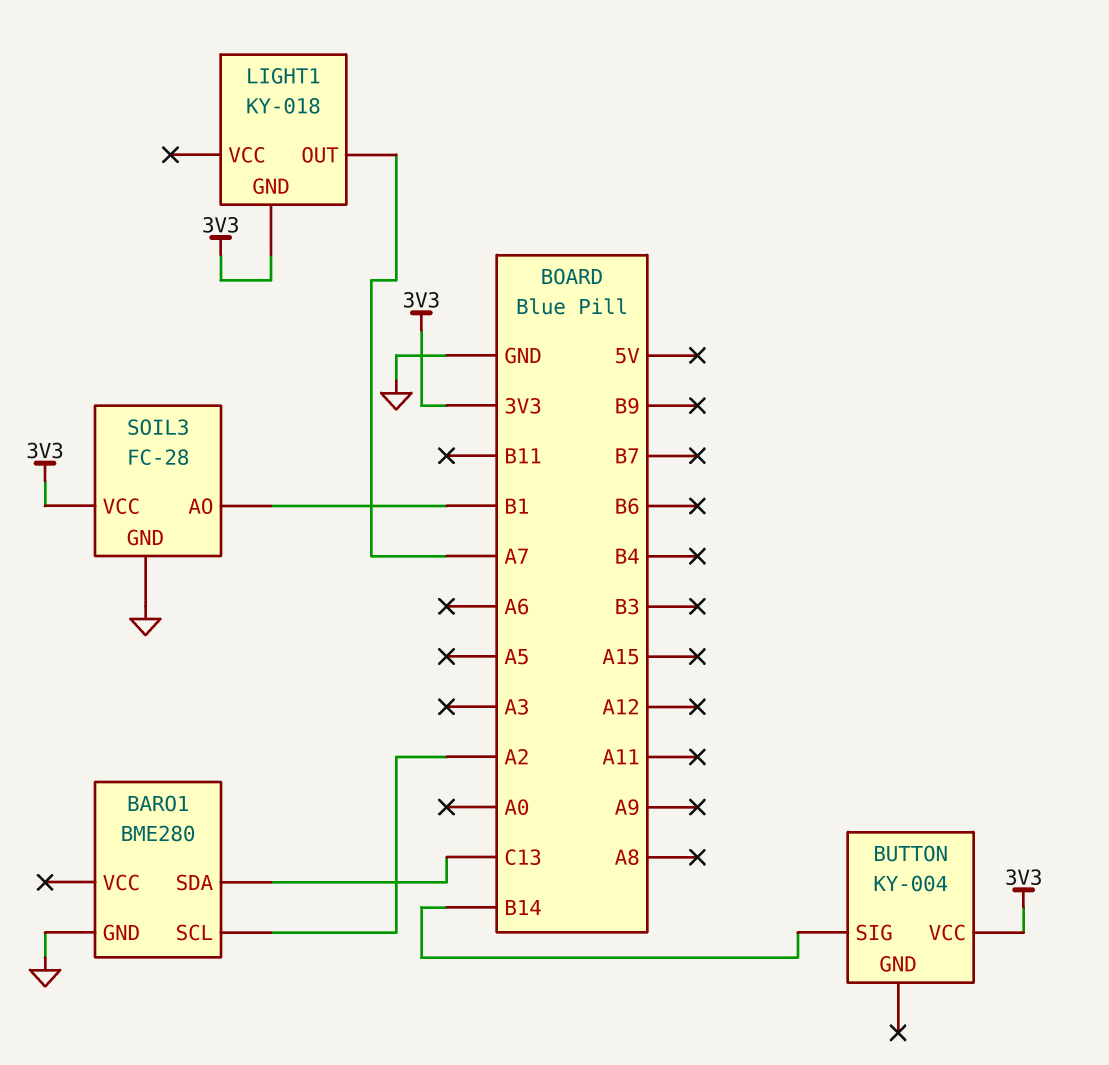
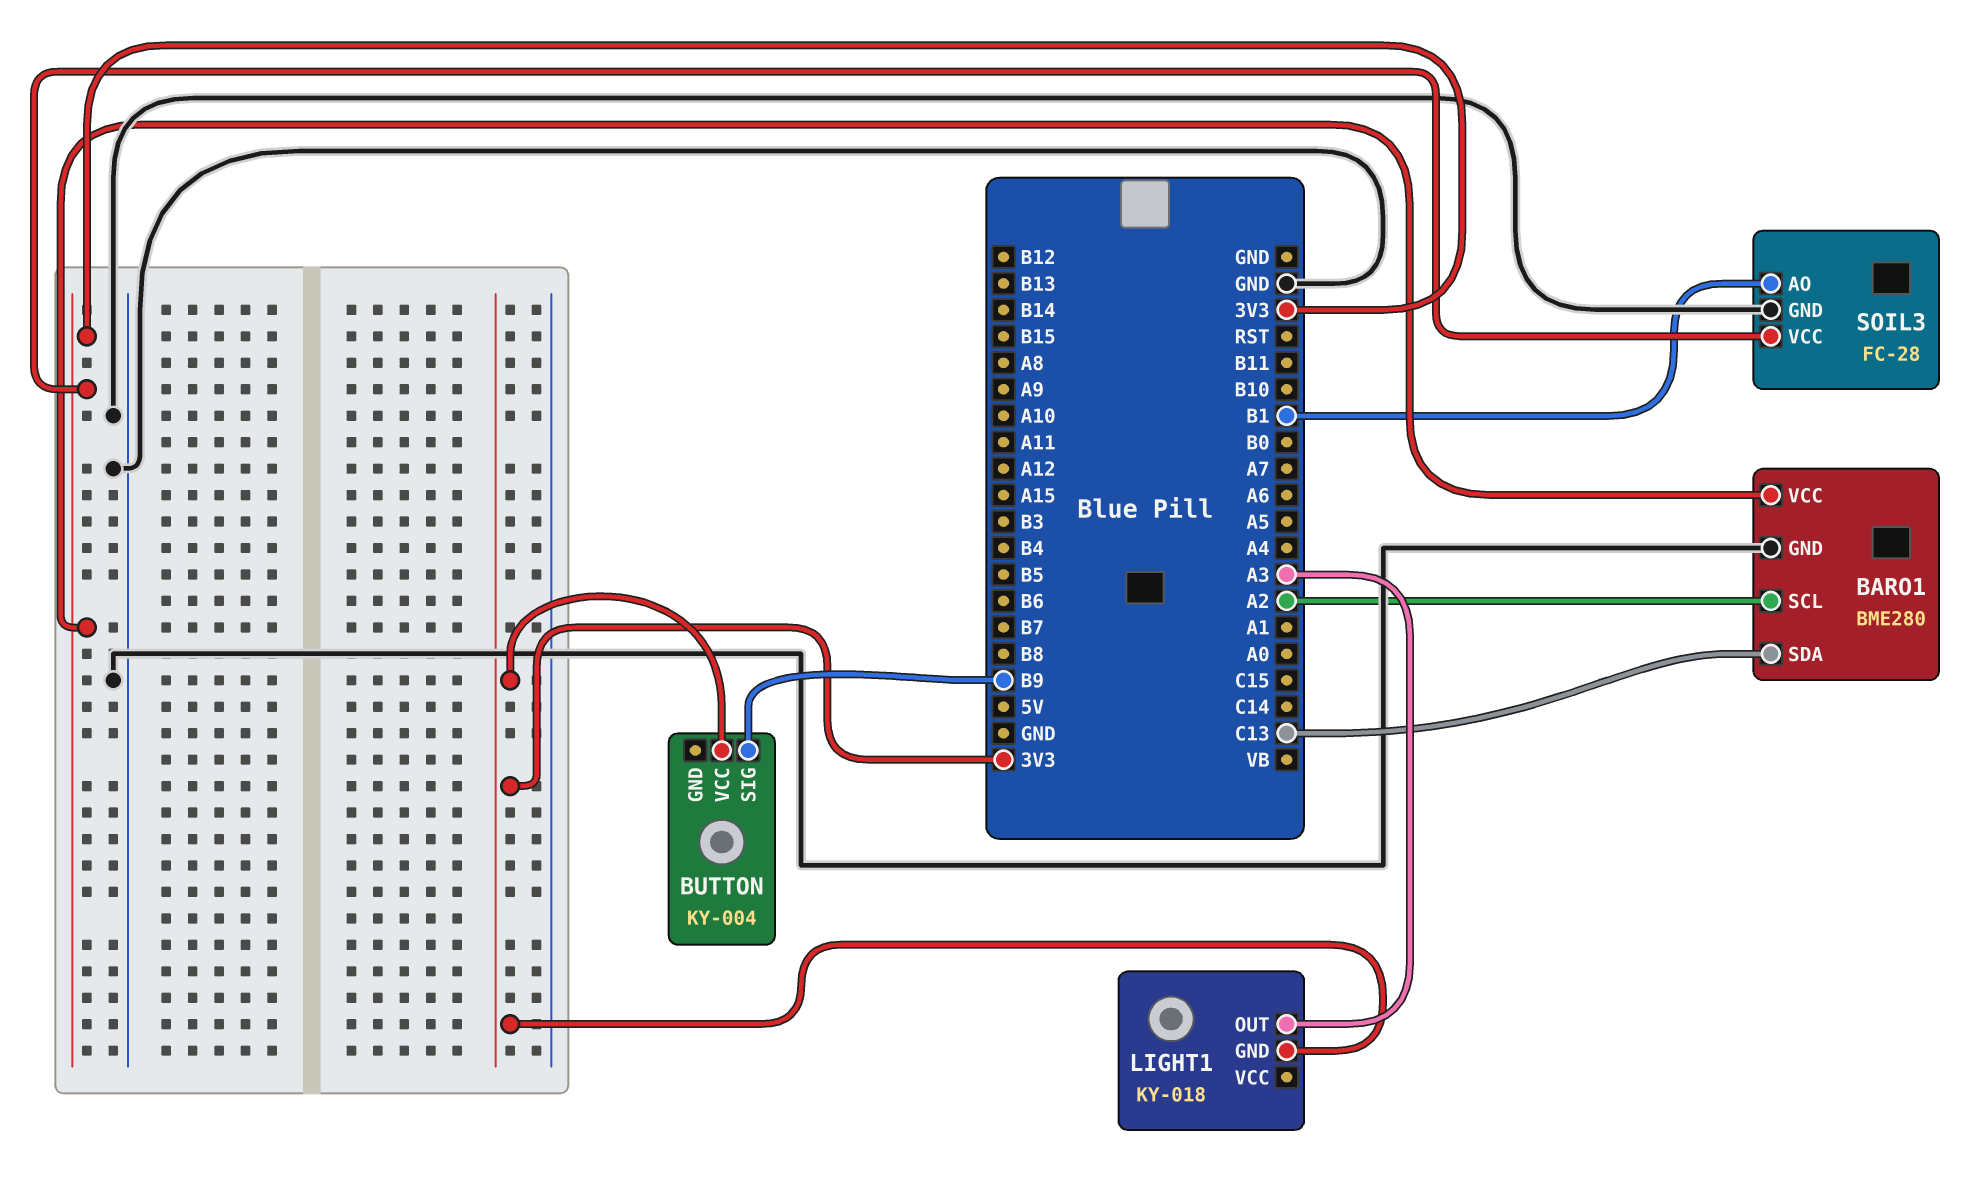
BARO1 pin VCC: none -> 3V3
BUTTON pin SIG: B14 -> B9
LIGHT1 pin OUT: A7 -> A3

